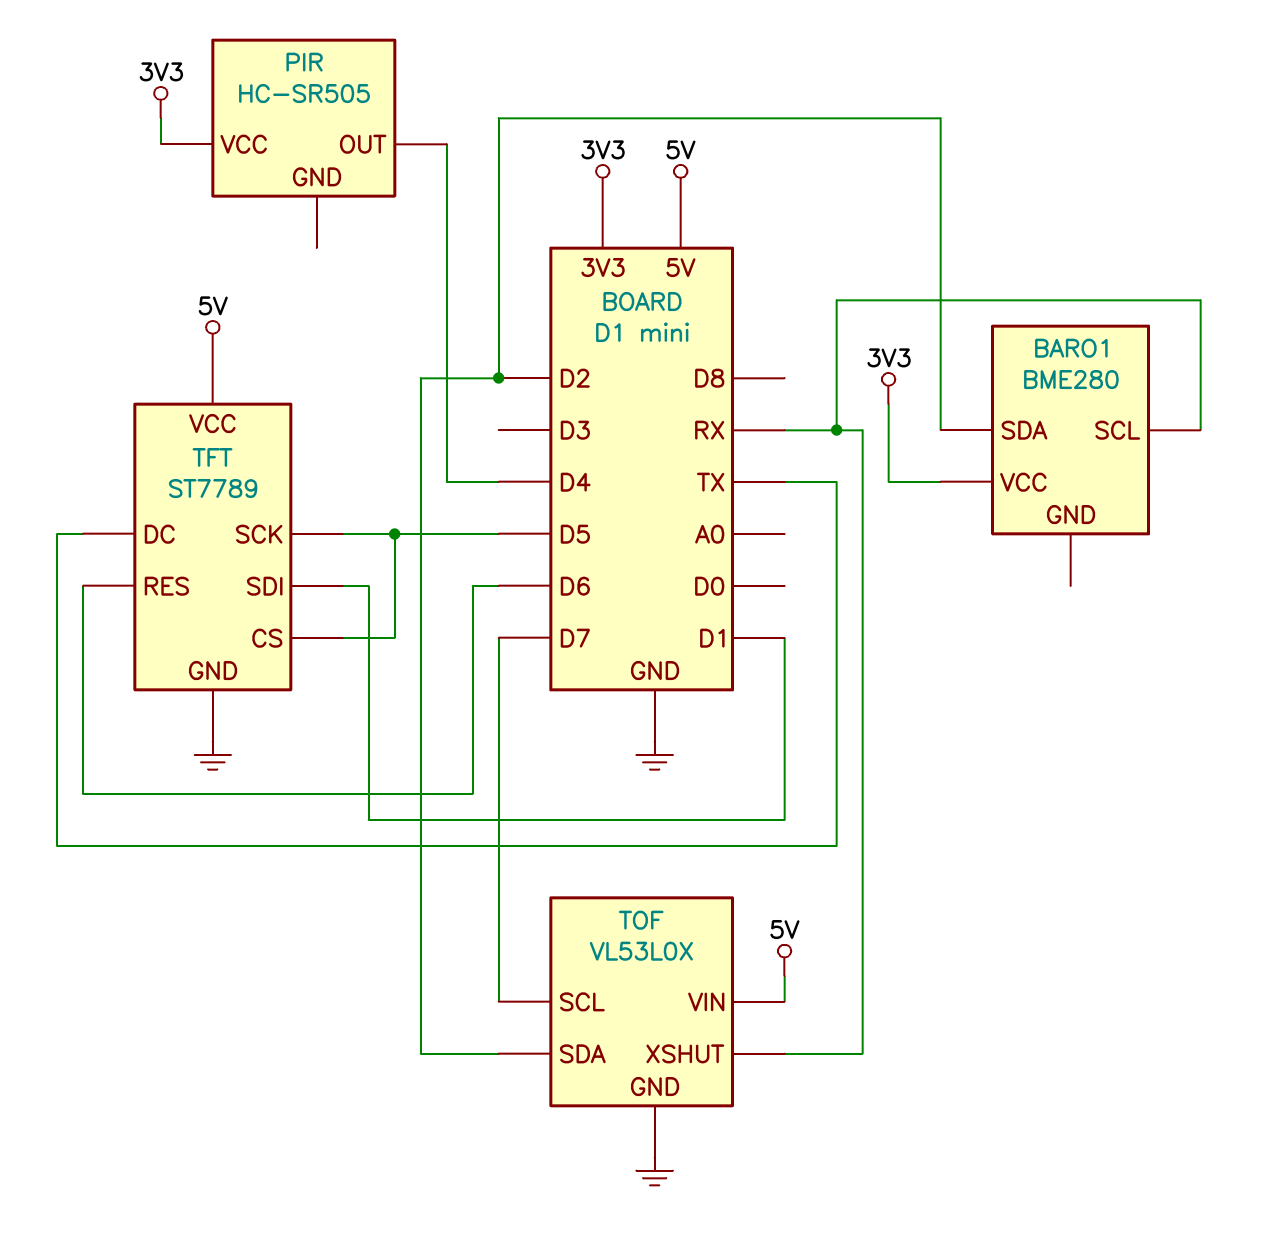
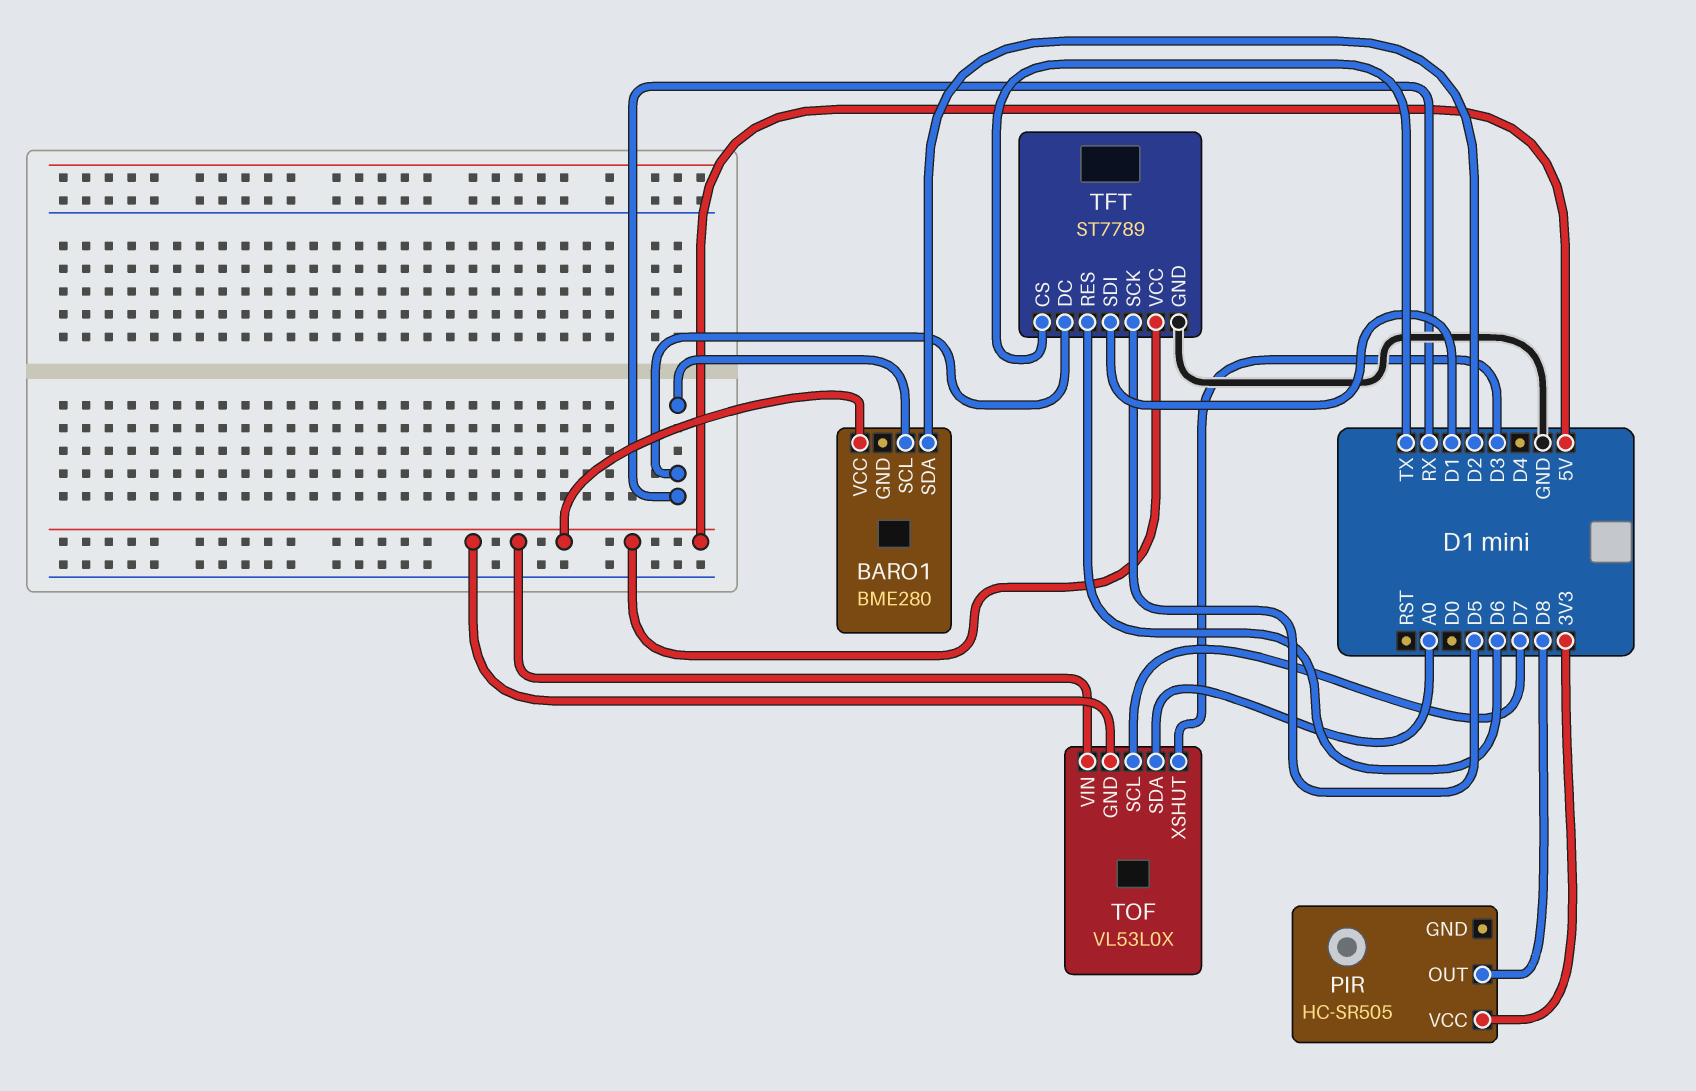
BARO1 pin VCC: 3V3 -> 5V
PIR pin OUT: D4 -> D8
TFT pin CS: D5 -> TX
TFT pin DC: TX -> RX
TOF pin GND: GND -> 5V
TOF pin SDA: D2 -> A0
TOF pin XSHUT: RX -> D3

